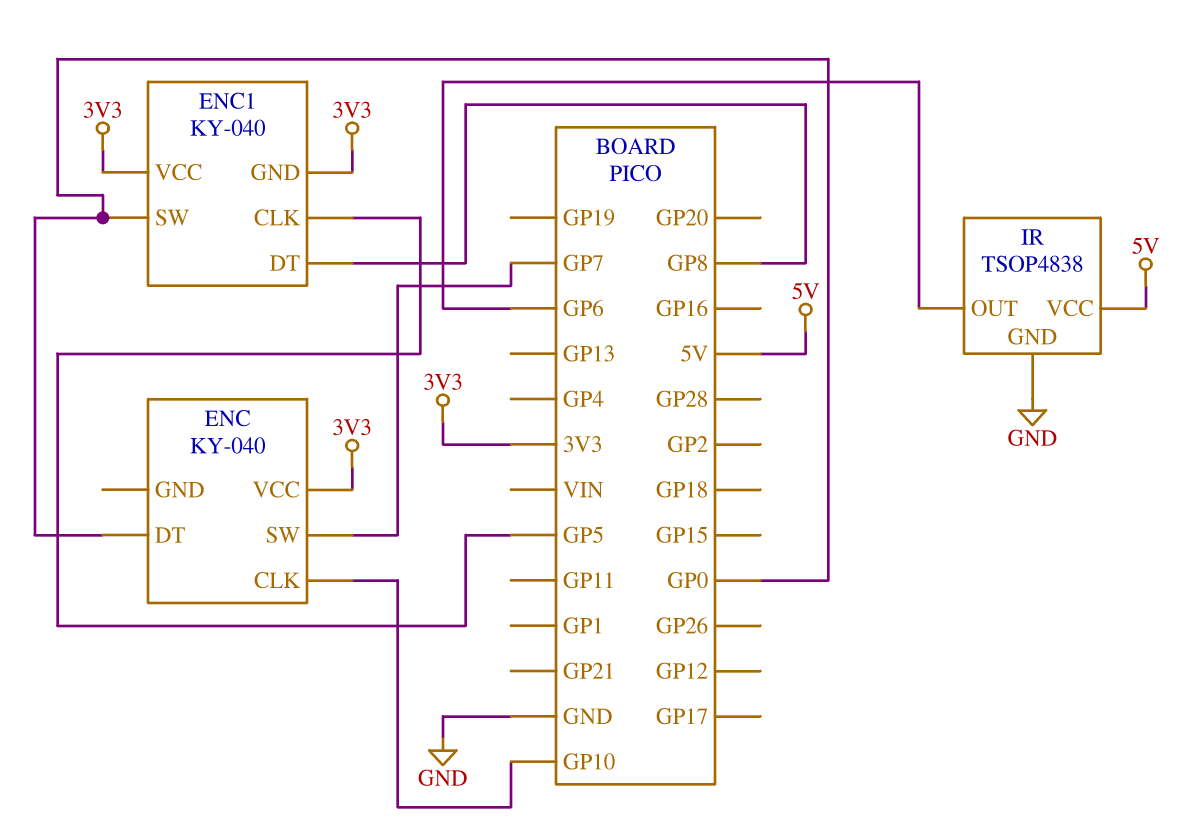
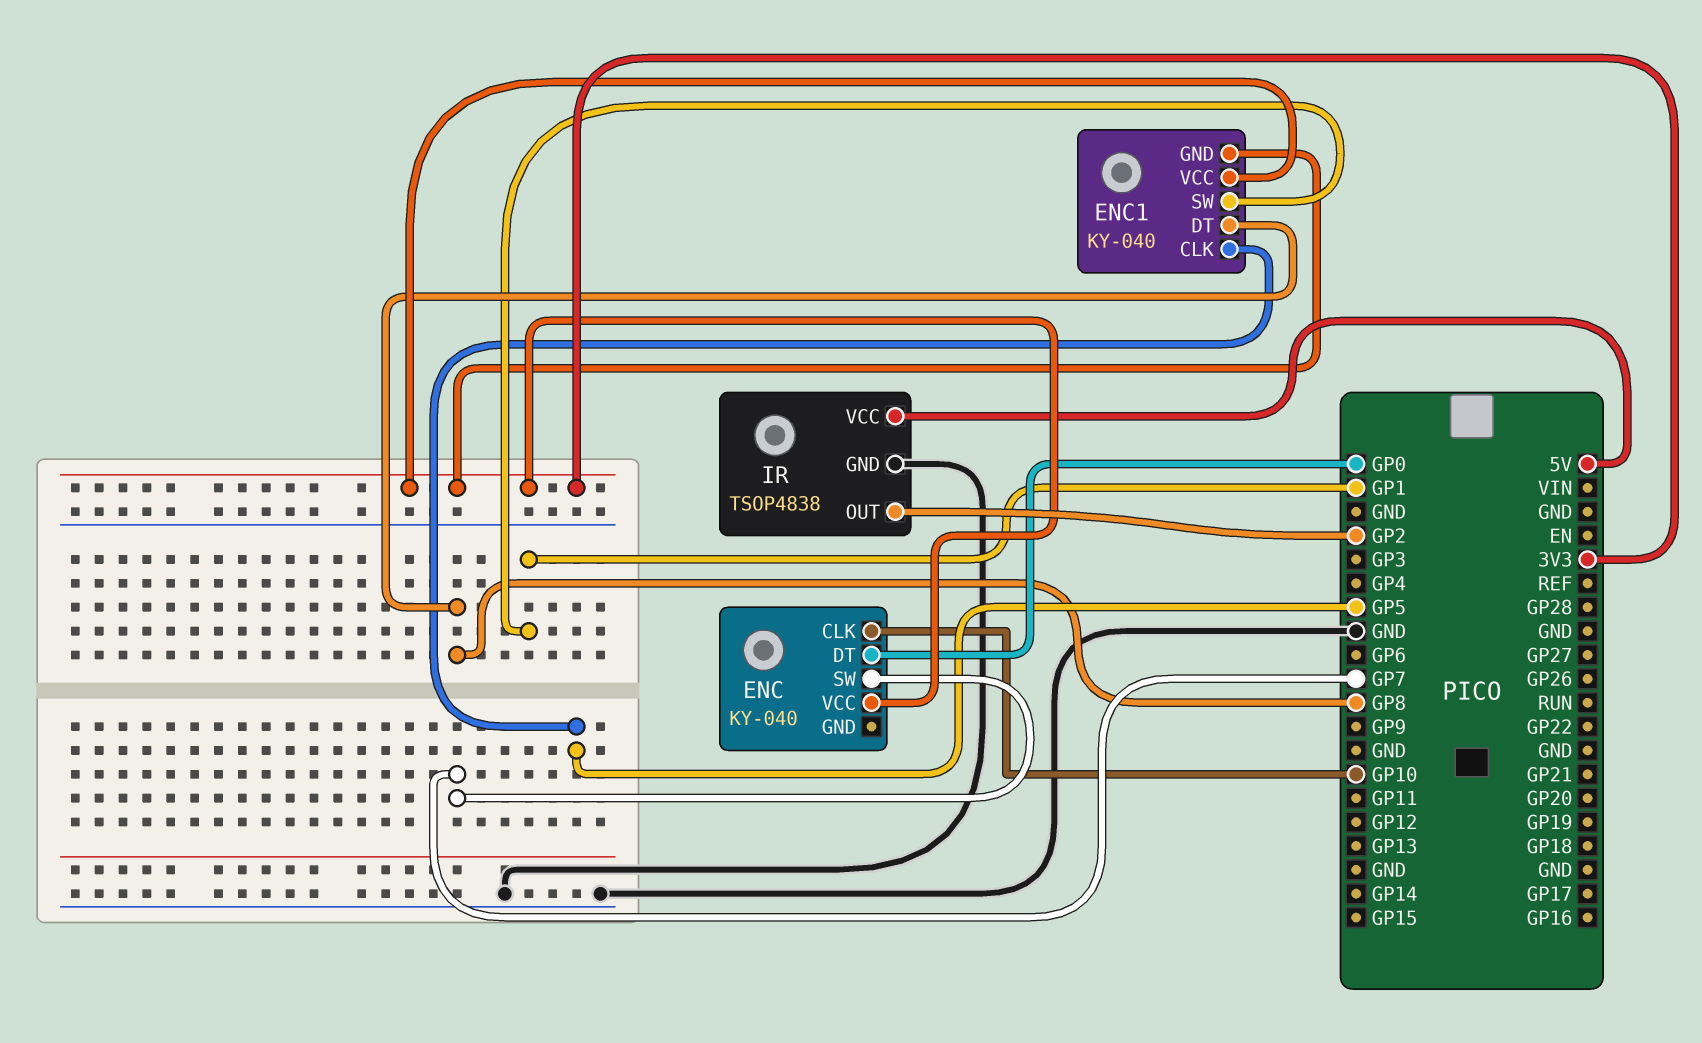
ENC1 pin SW: GP0 -> GP1
IR pin OUT: GP6 -> GP2

